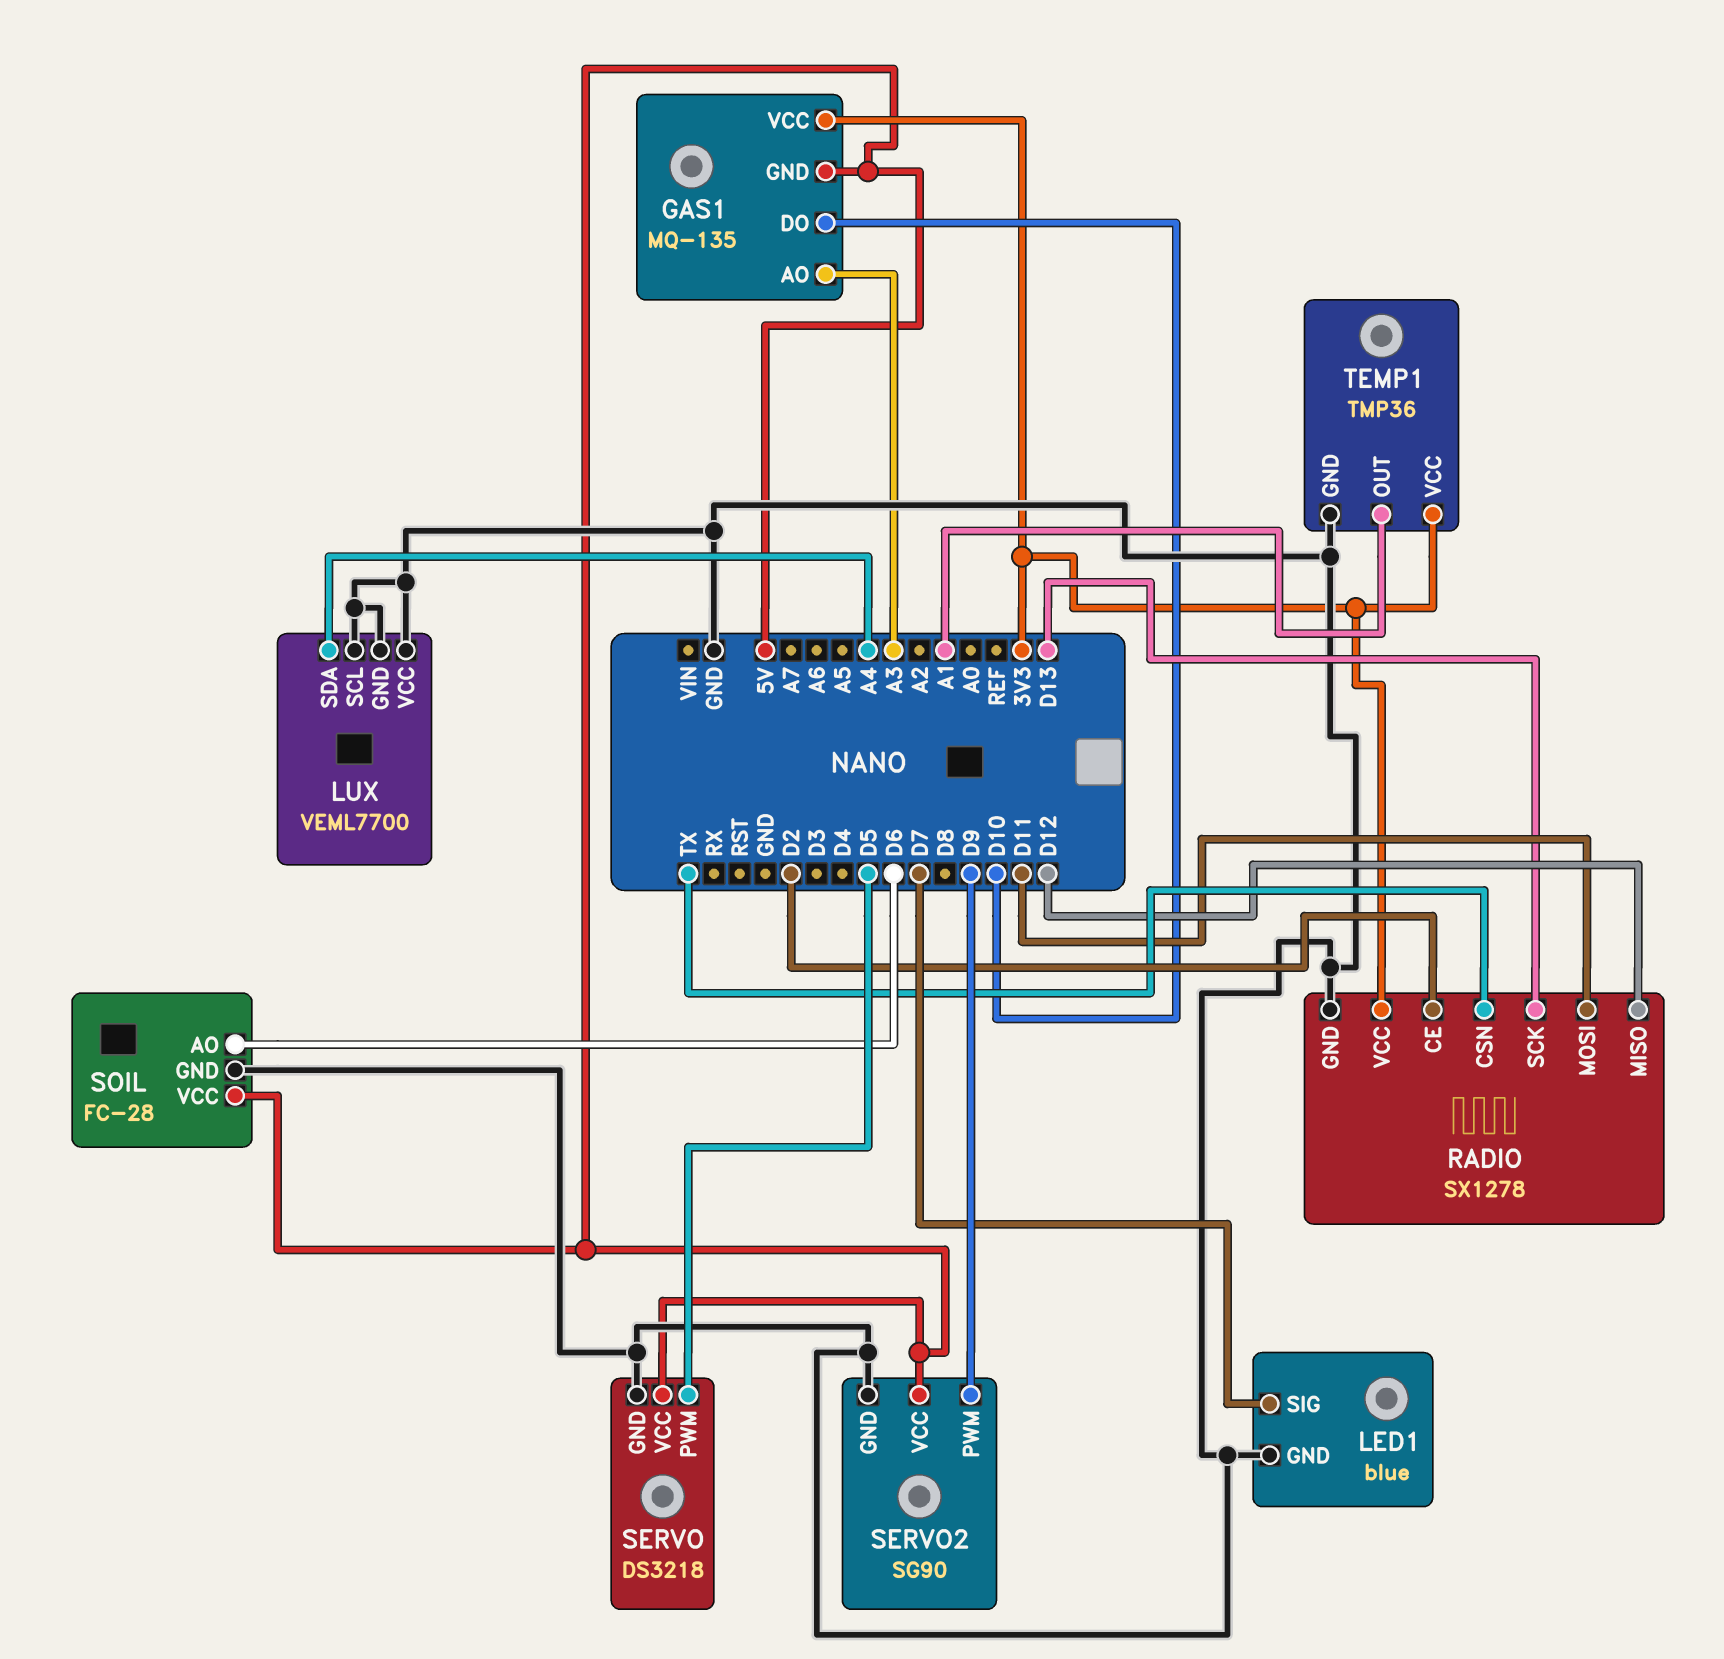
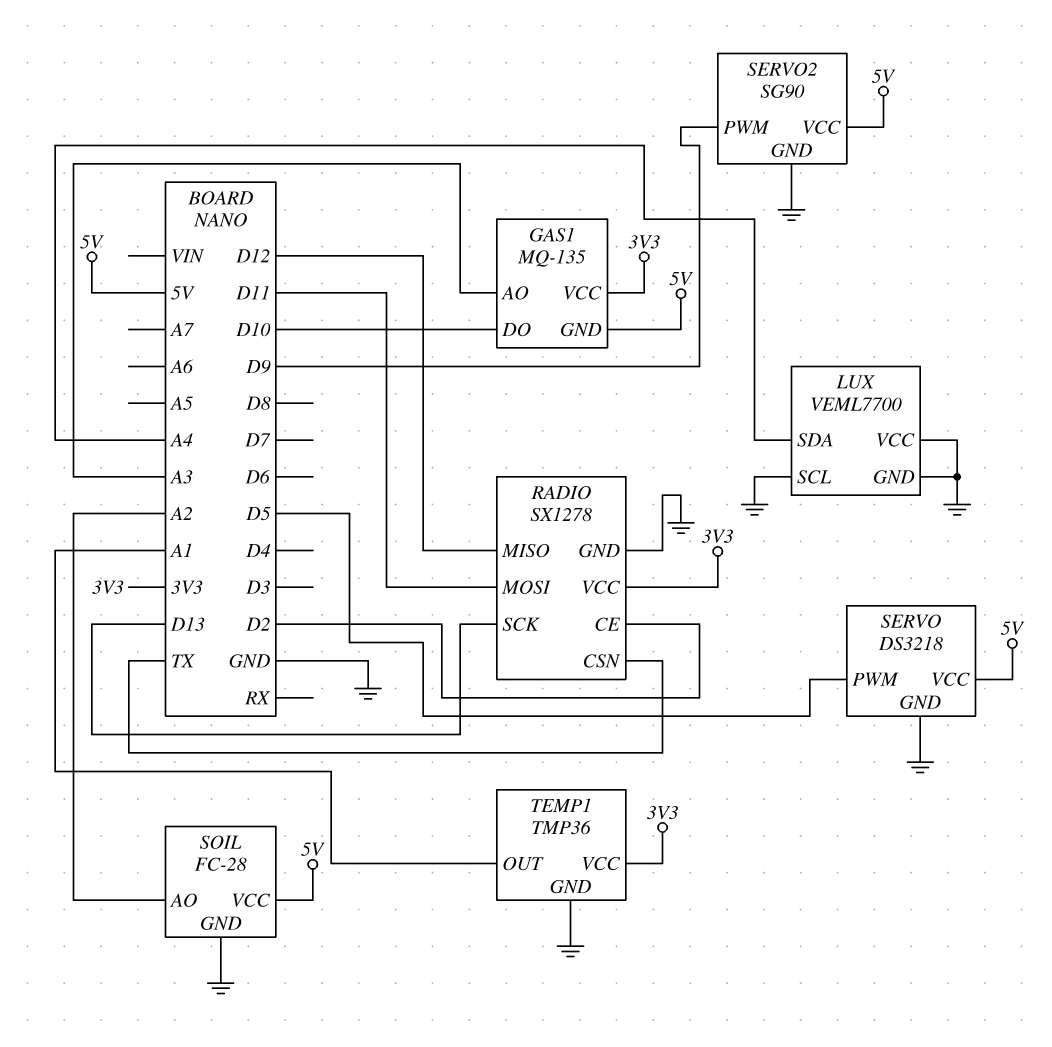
LED1: blue -> none
LED1 pin GND: GND -> none
LED1 pin SIG: D7 -> none
SOIL pin AO: D6 -> A2

